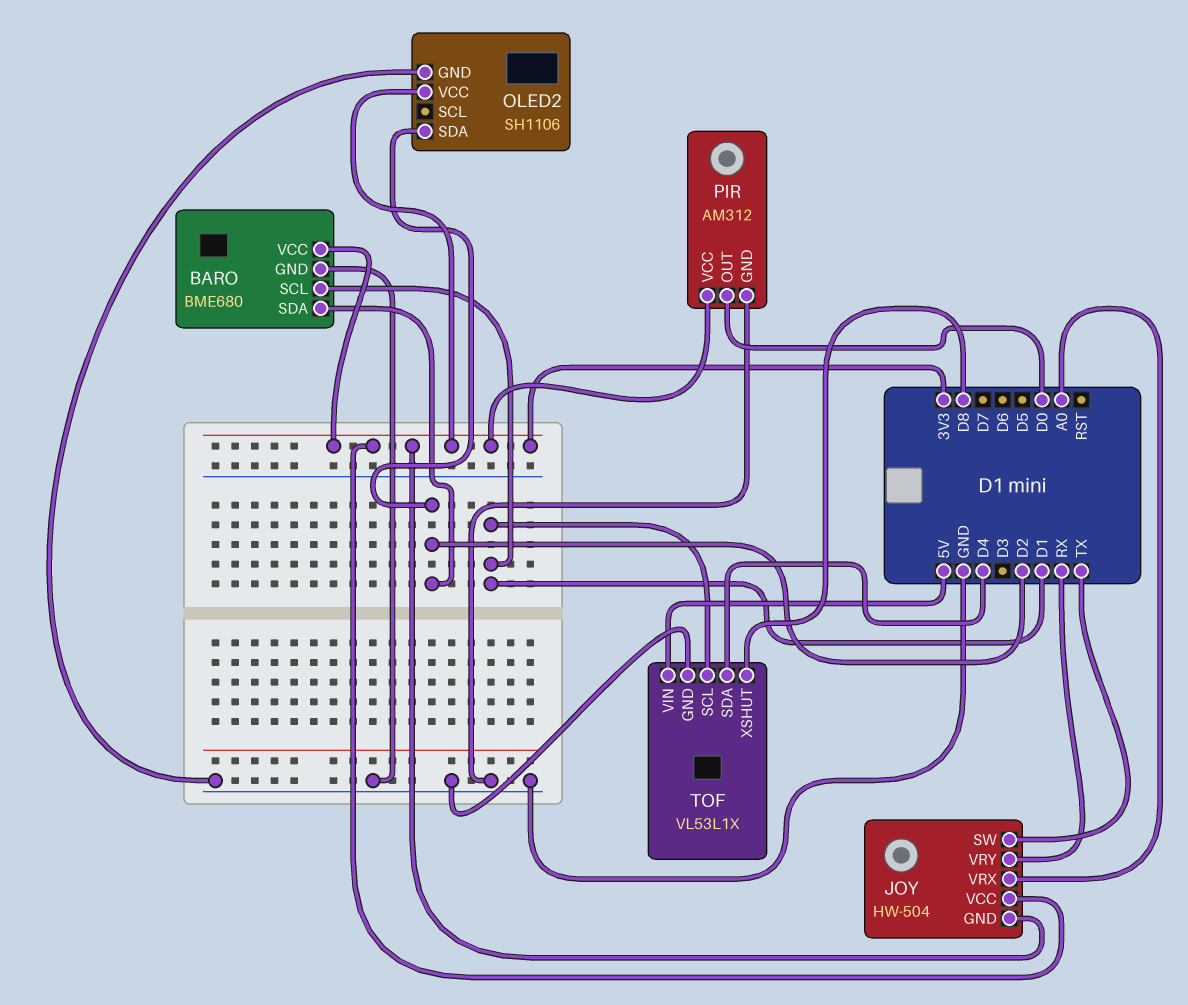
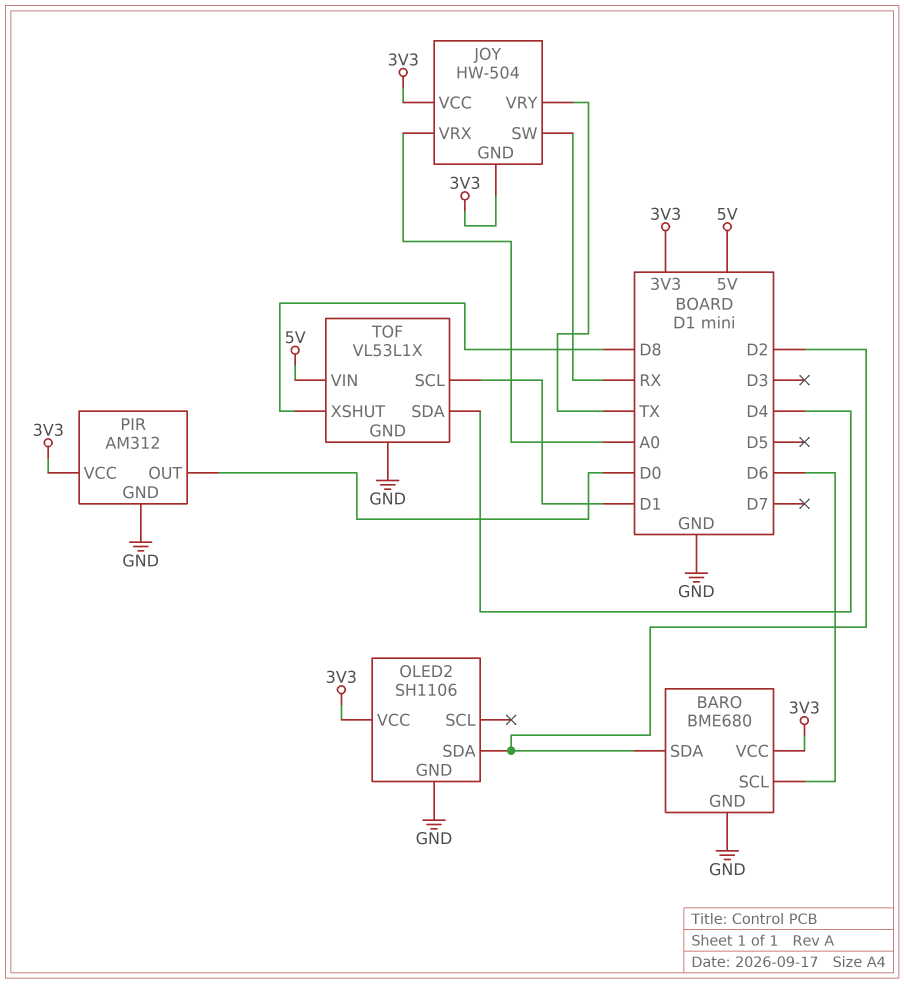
BARO pin SCL: D1 -> D6
JOY pin SW: TX -> RX
JOY pin VRY: RX -> TX

